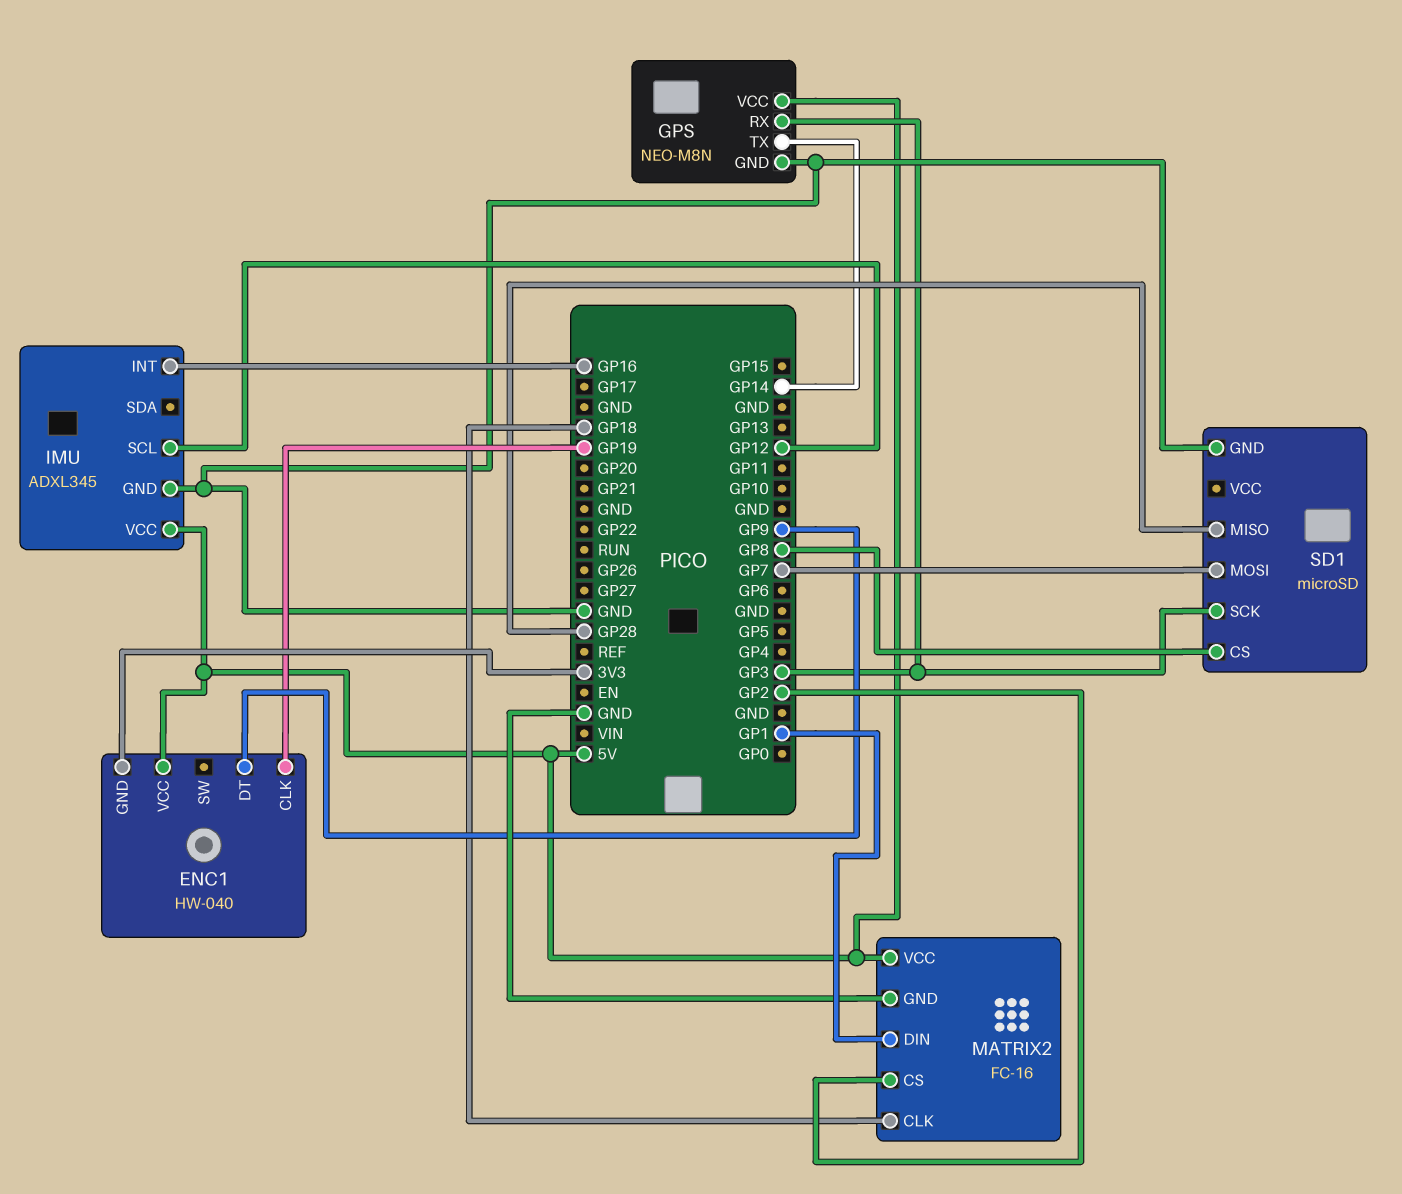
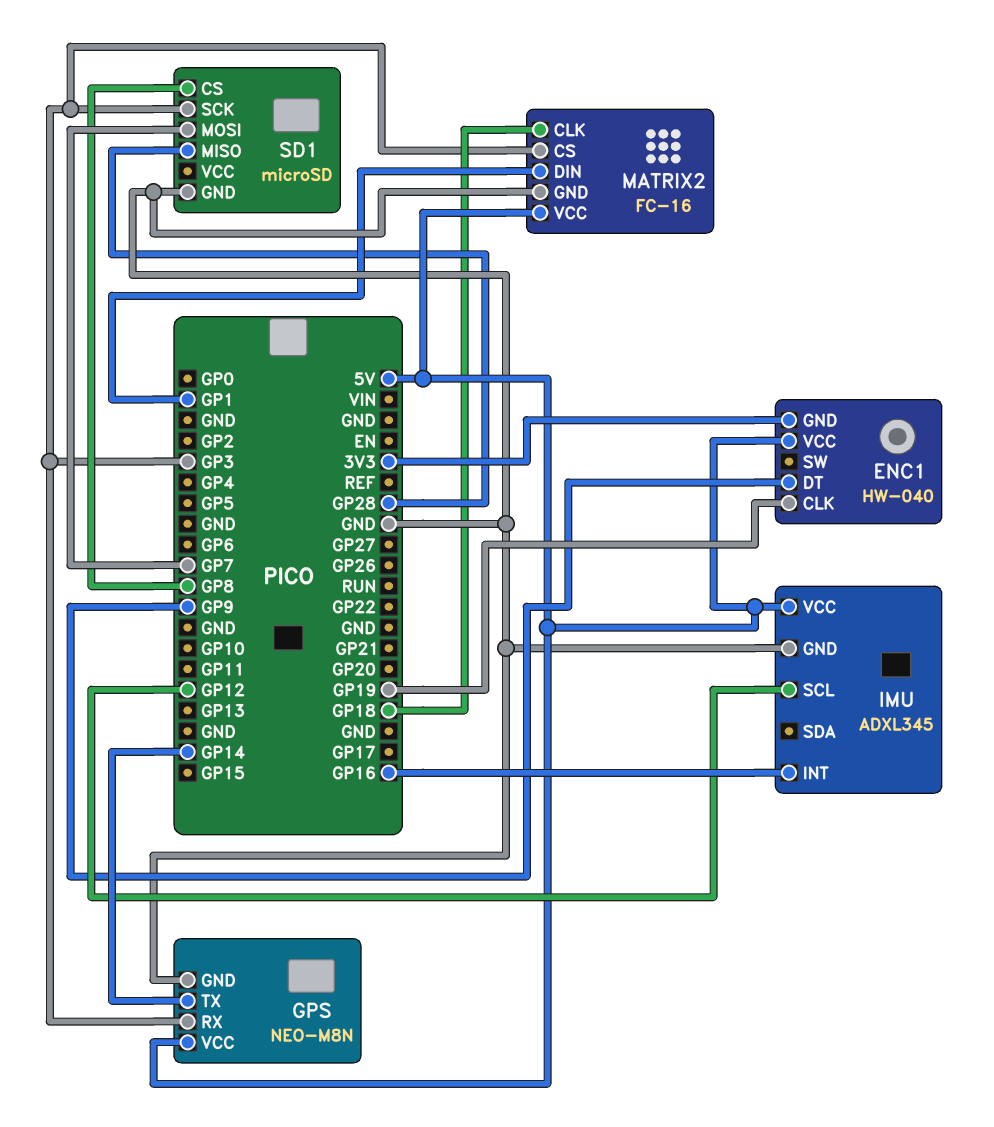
MATRIX2 pin CS: GP2 -> GP3

